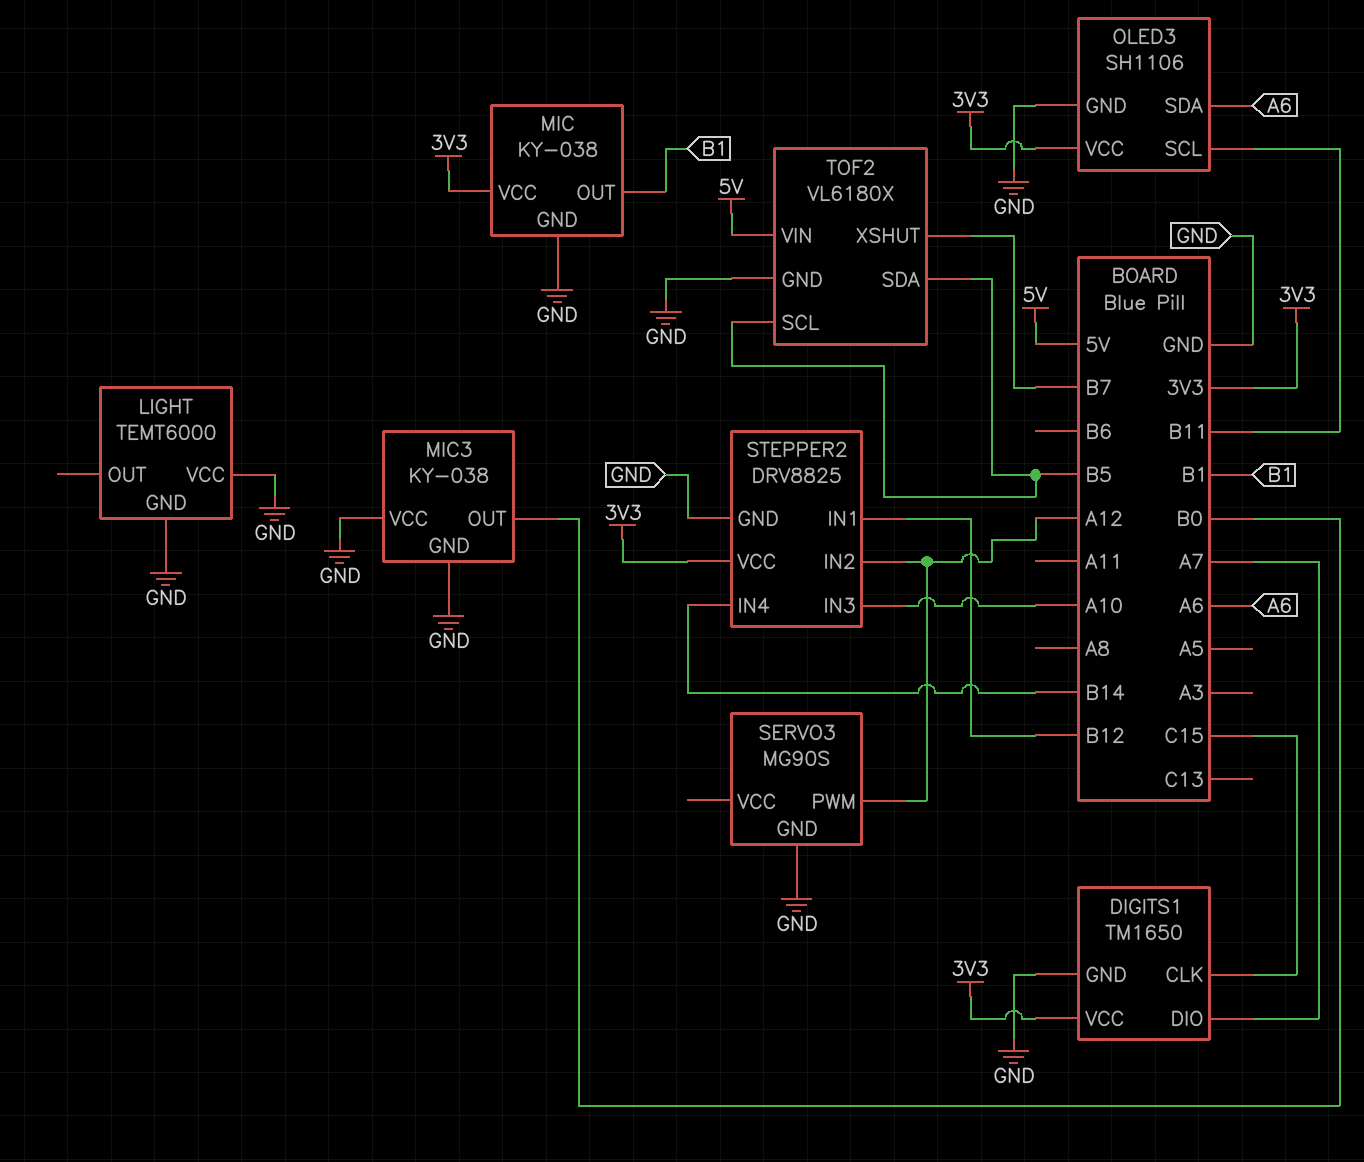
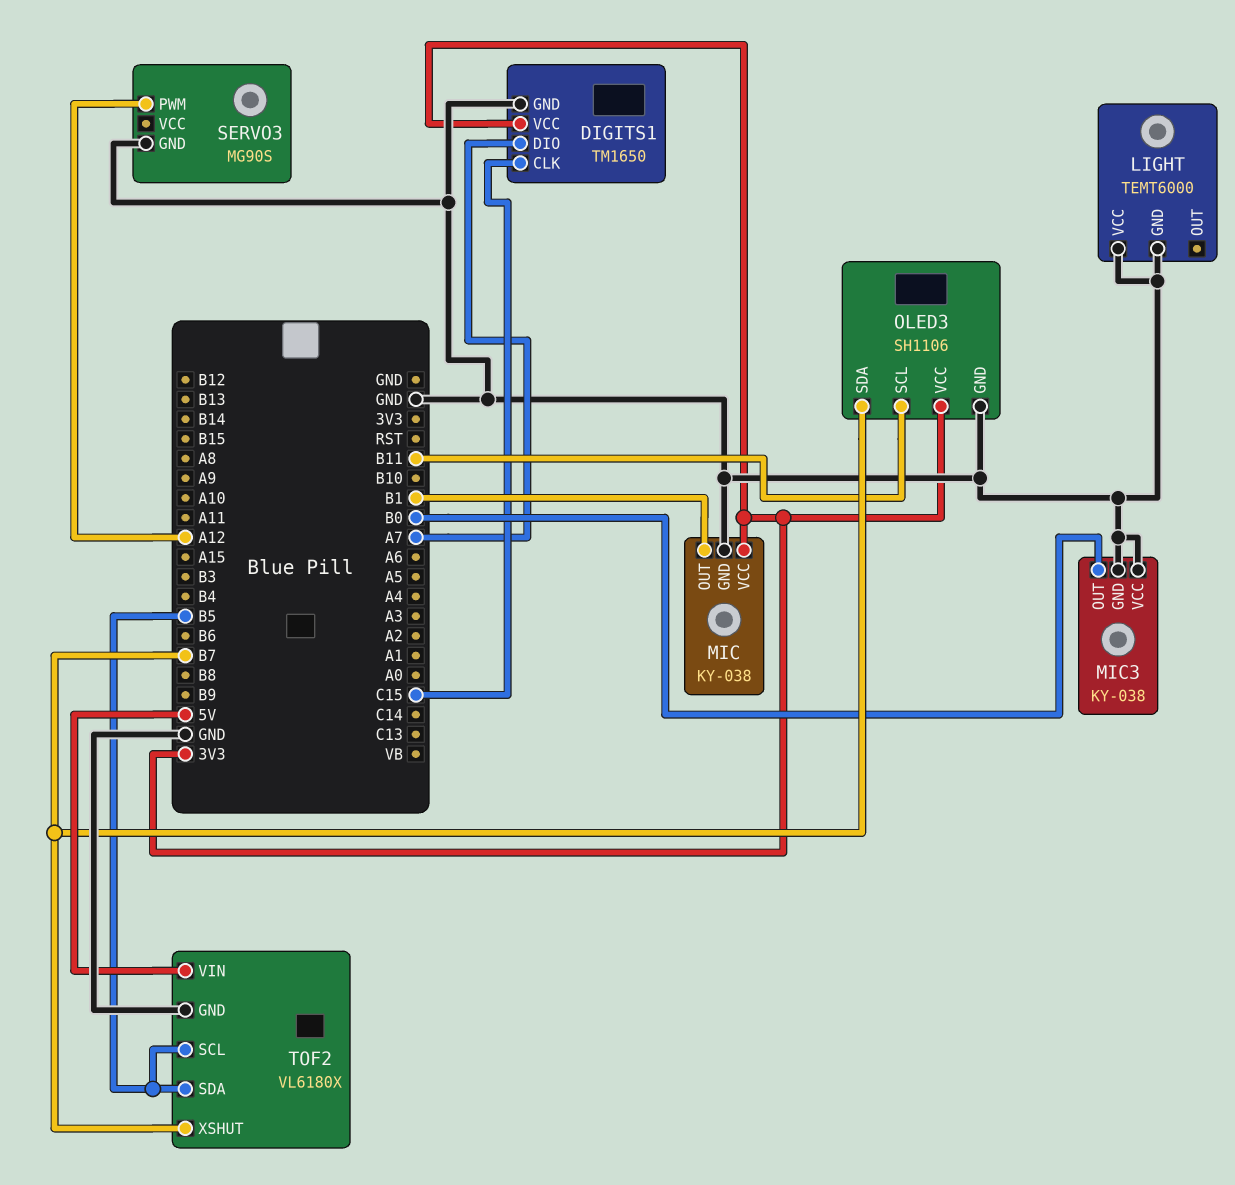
OLED3 pin SDA: A6 -> B7
STEPPER2: DRV8825 -> none
STEPPER2 pin GND: GND -> none
STEPPER2 pin IN1: B12 -> none
STEPPER2 pin IN2: A12 -> none
STEPPER2 pin IN3: A10 -> none
STEPPER2 pin IN4: B14 -> none
STEPPER2 pin VCC: 3V3 -> none

